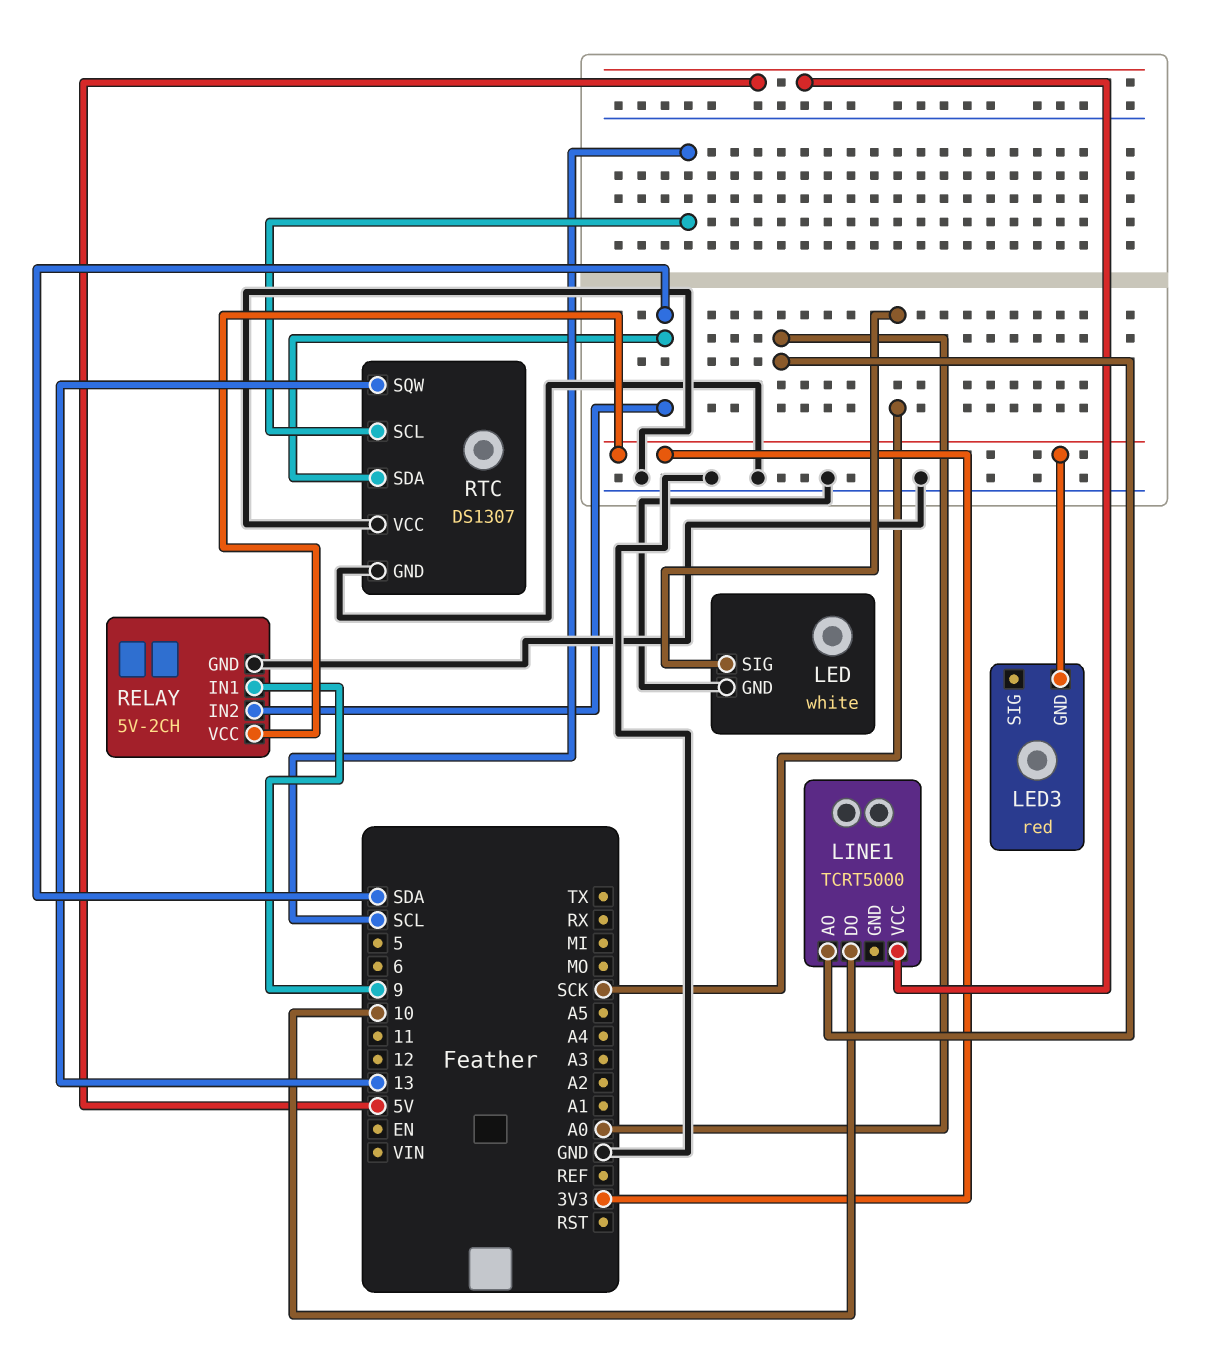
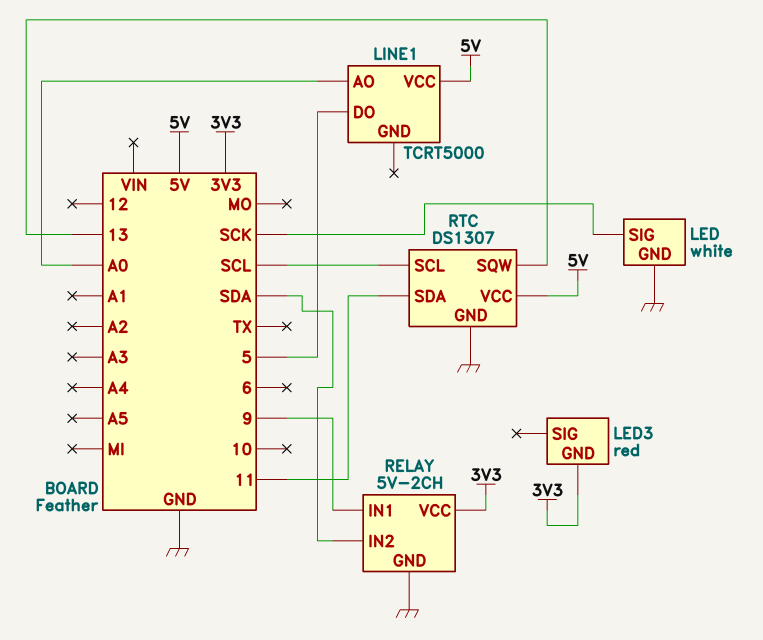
LINE1 pin DO: 10 -> 5
RTC pin SDA: SDA -> 11
RTC pin VCC: GND -> 5V

